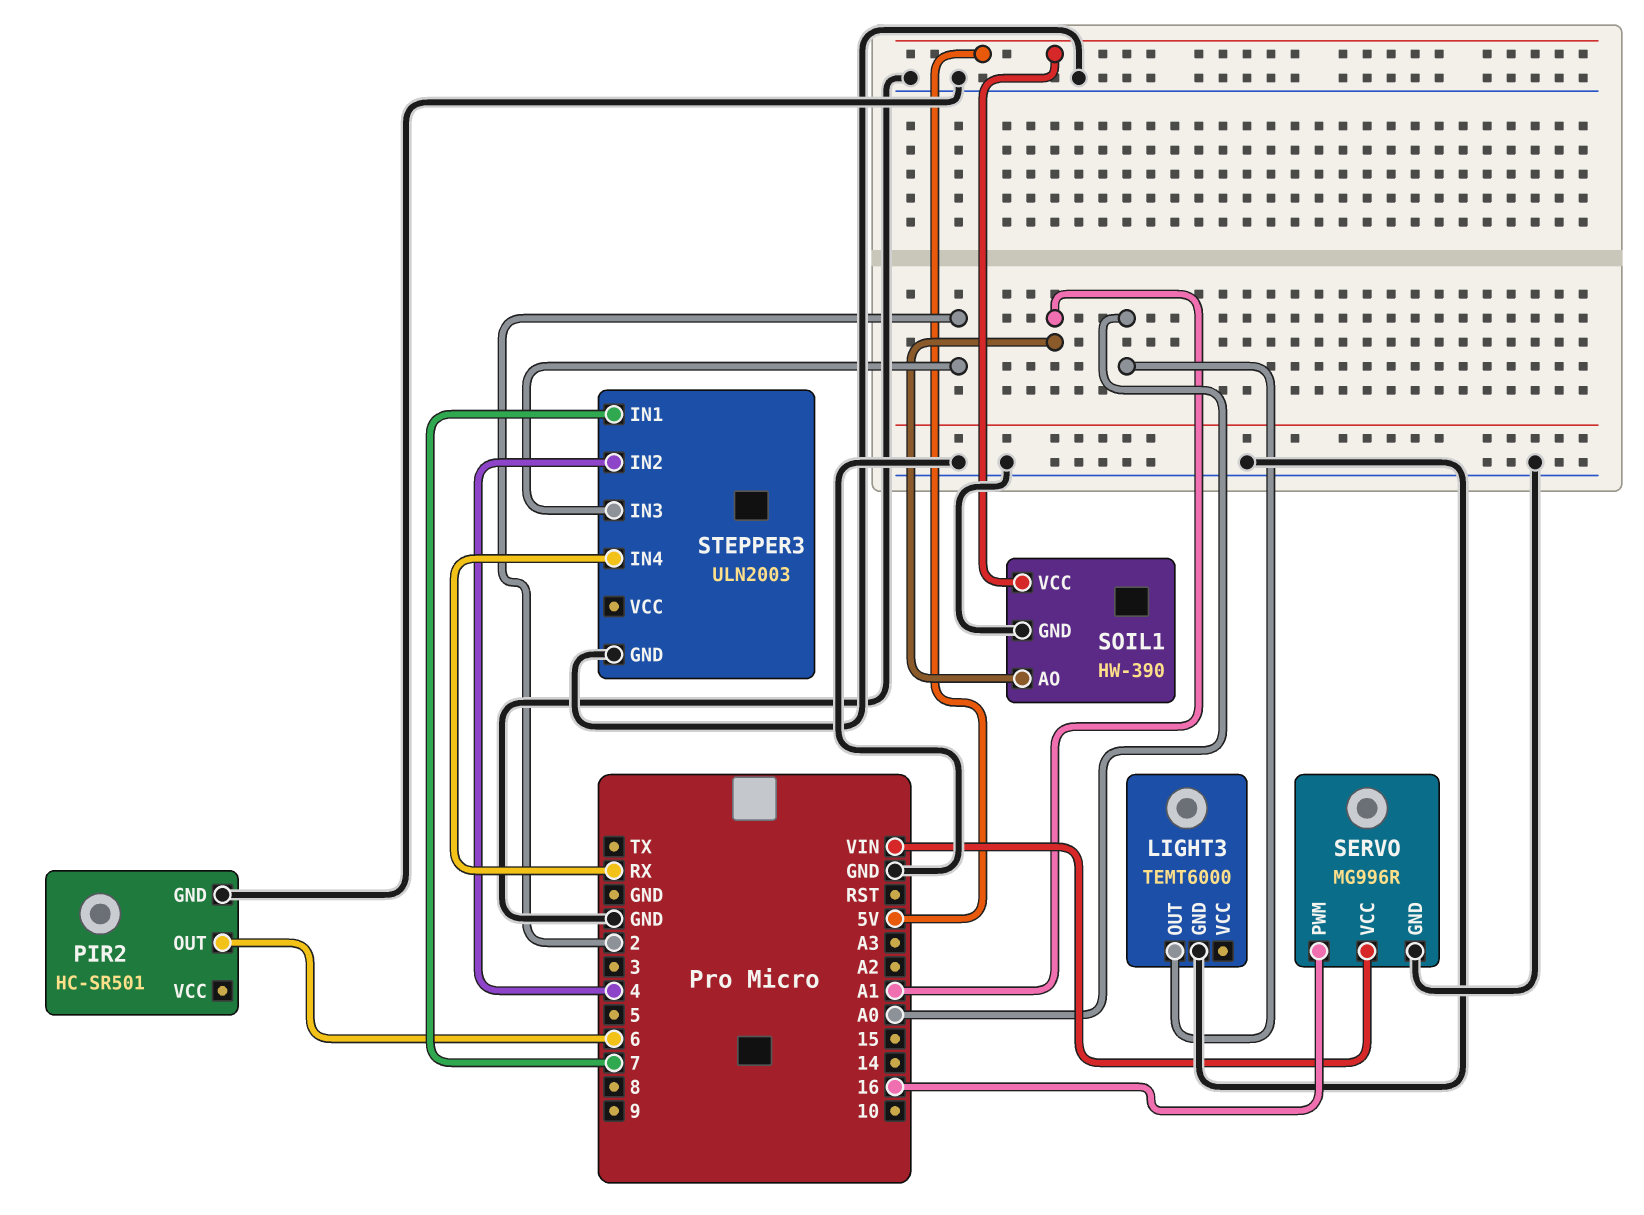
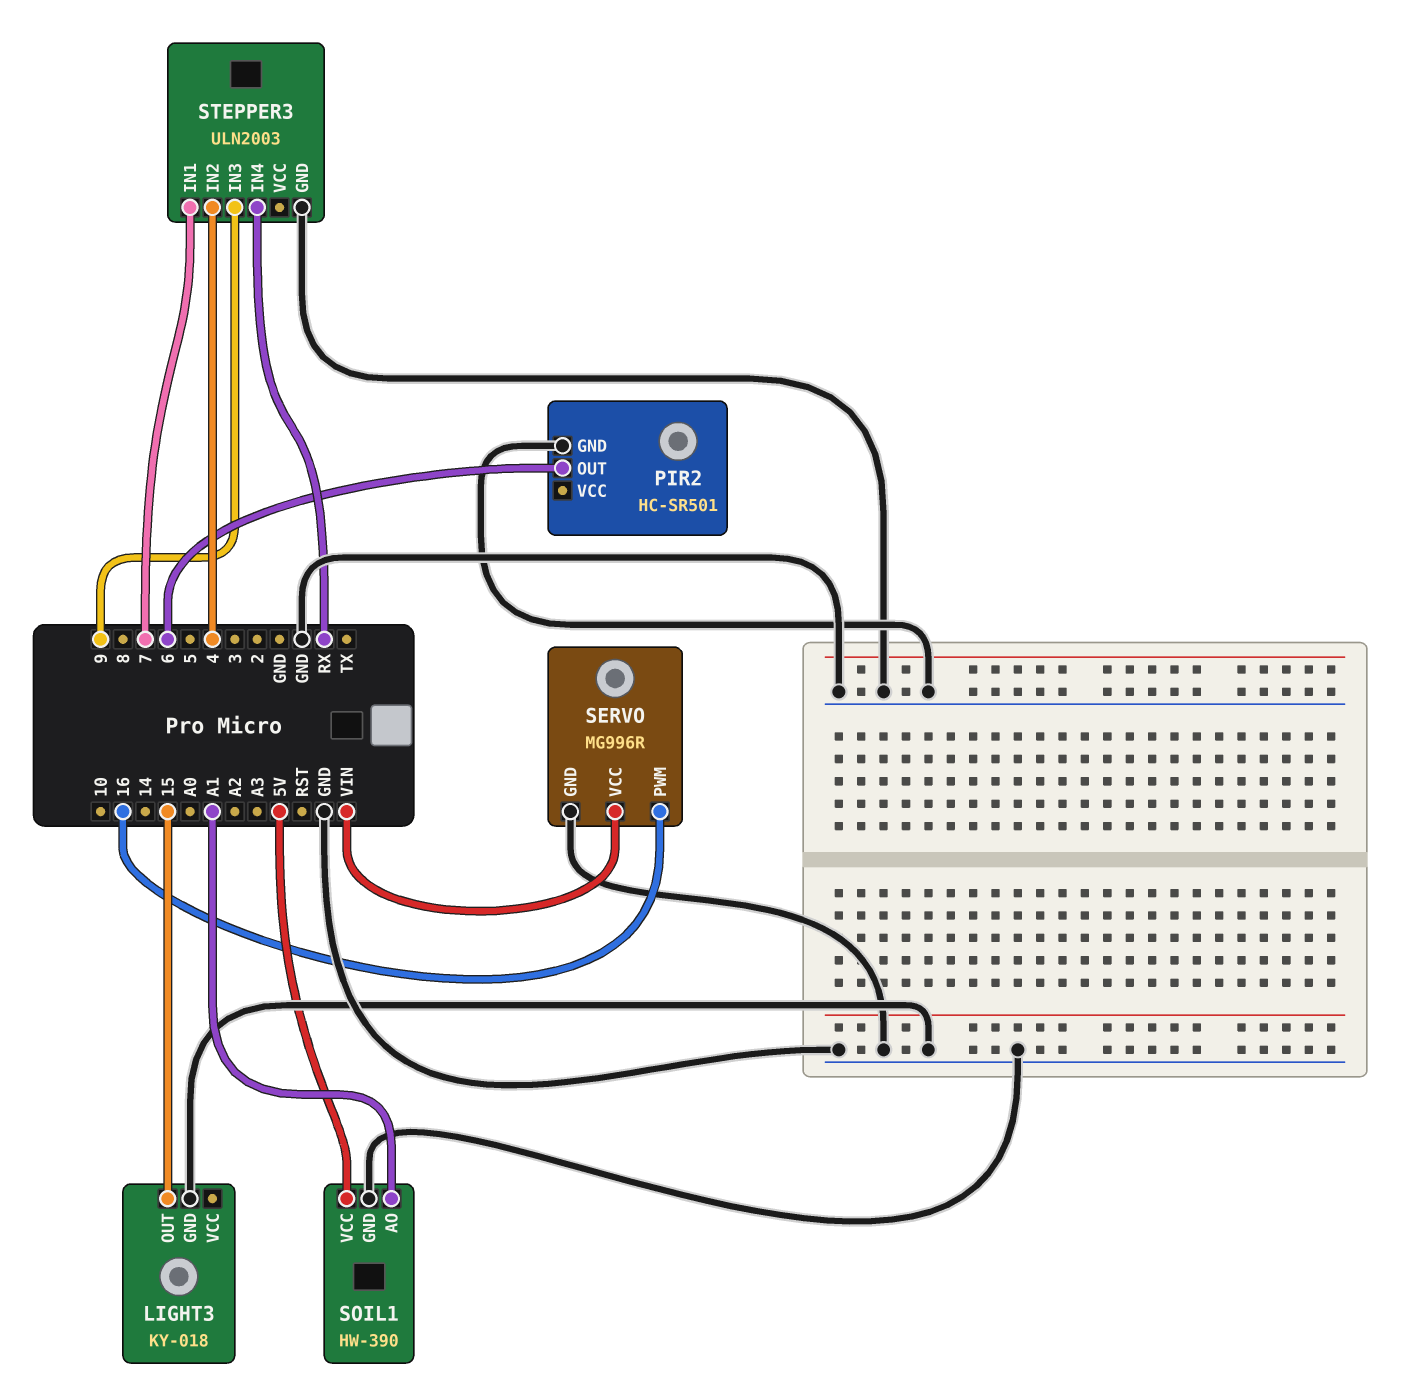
LIGHT3: TEMT6000 -> KY-018
LIGHT3 pin OUT: A0 -> 15
STEPPER3 pin IN3: 2 -> 9

